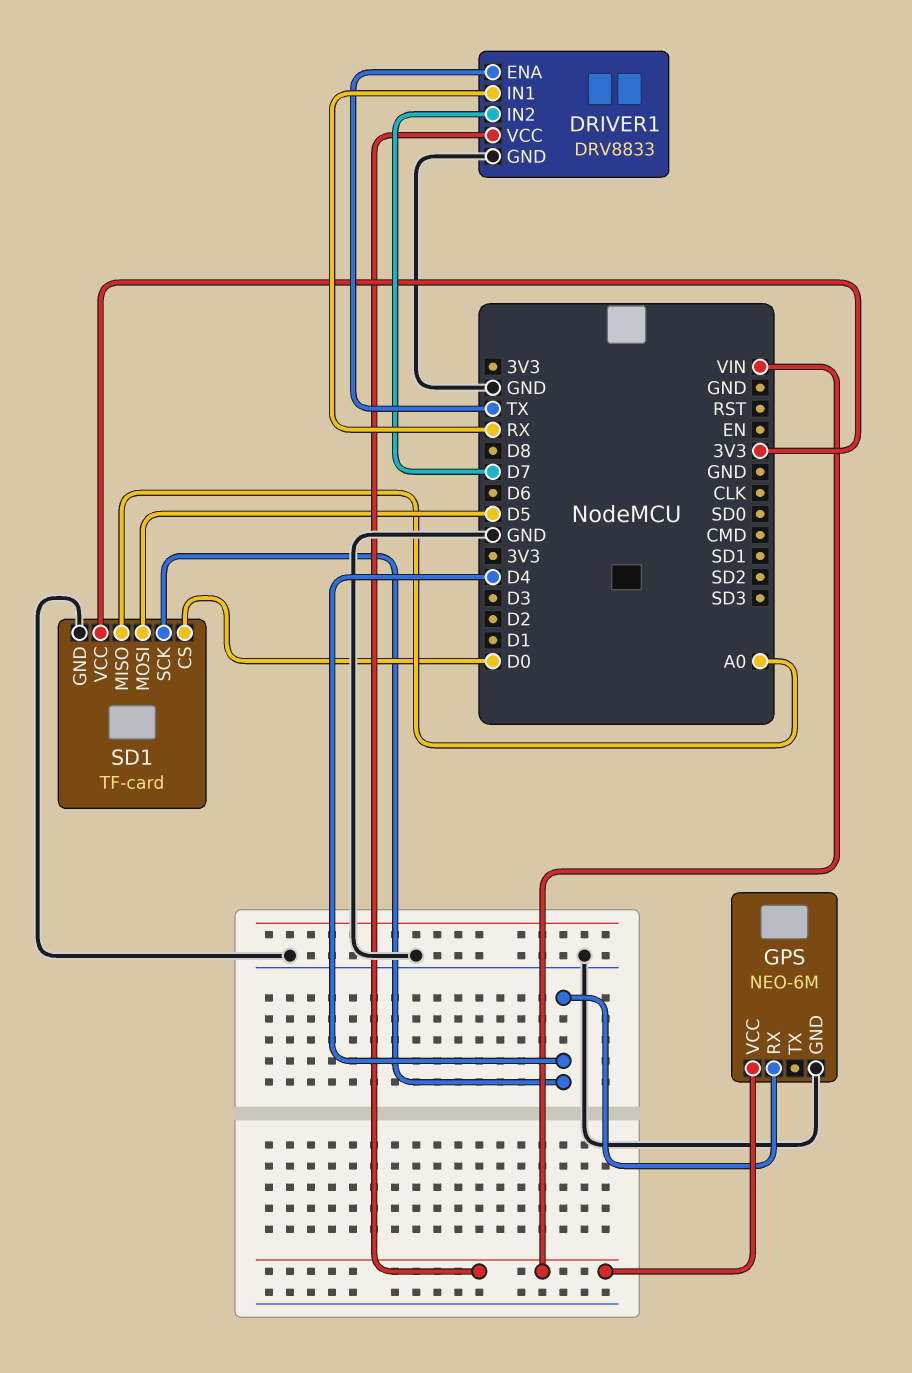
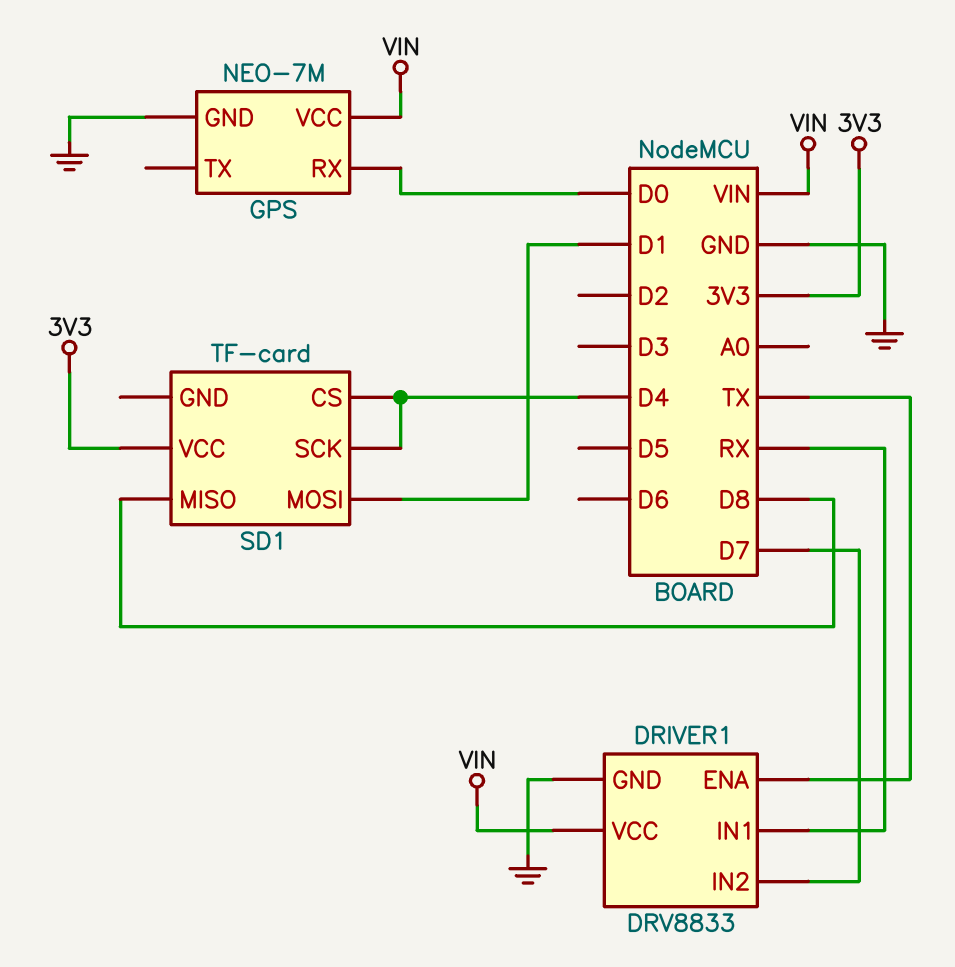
GPS: NEO-6M -> NEO-7M
GPS pin RX: D4 -> D0
SD1 pin CS: D0 -> D4
SD1 pin GND: GND -> none
SD1 pin MISO: A0 -> D8
SD1 pin MOSI: D5 -> D1

